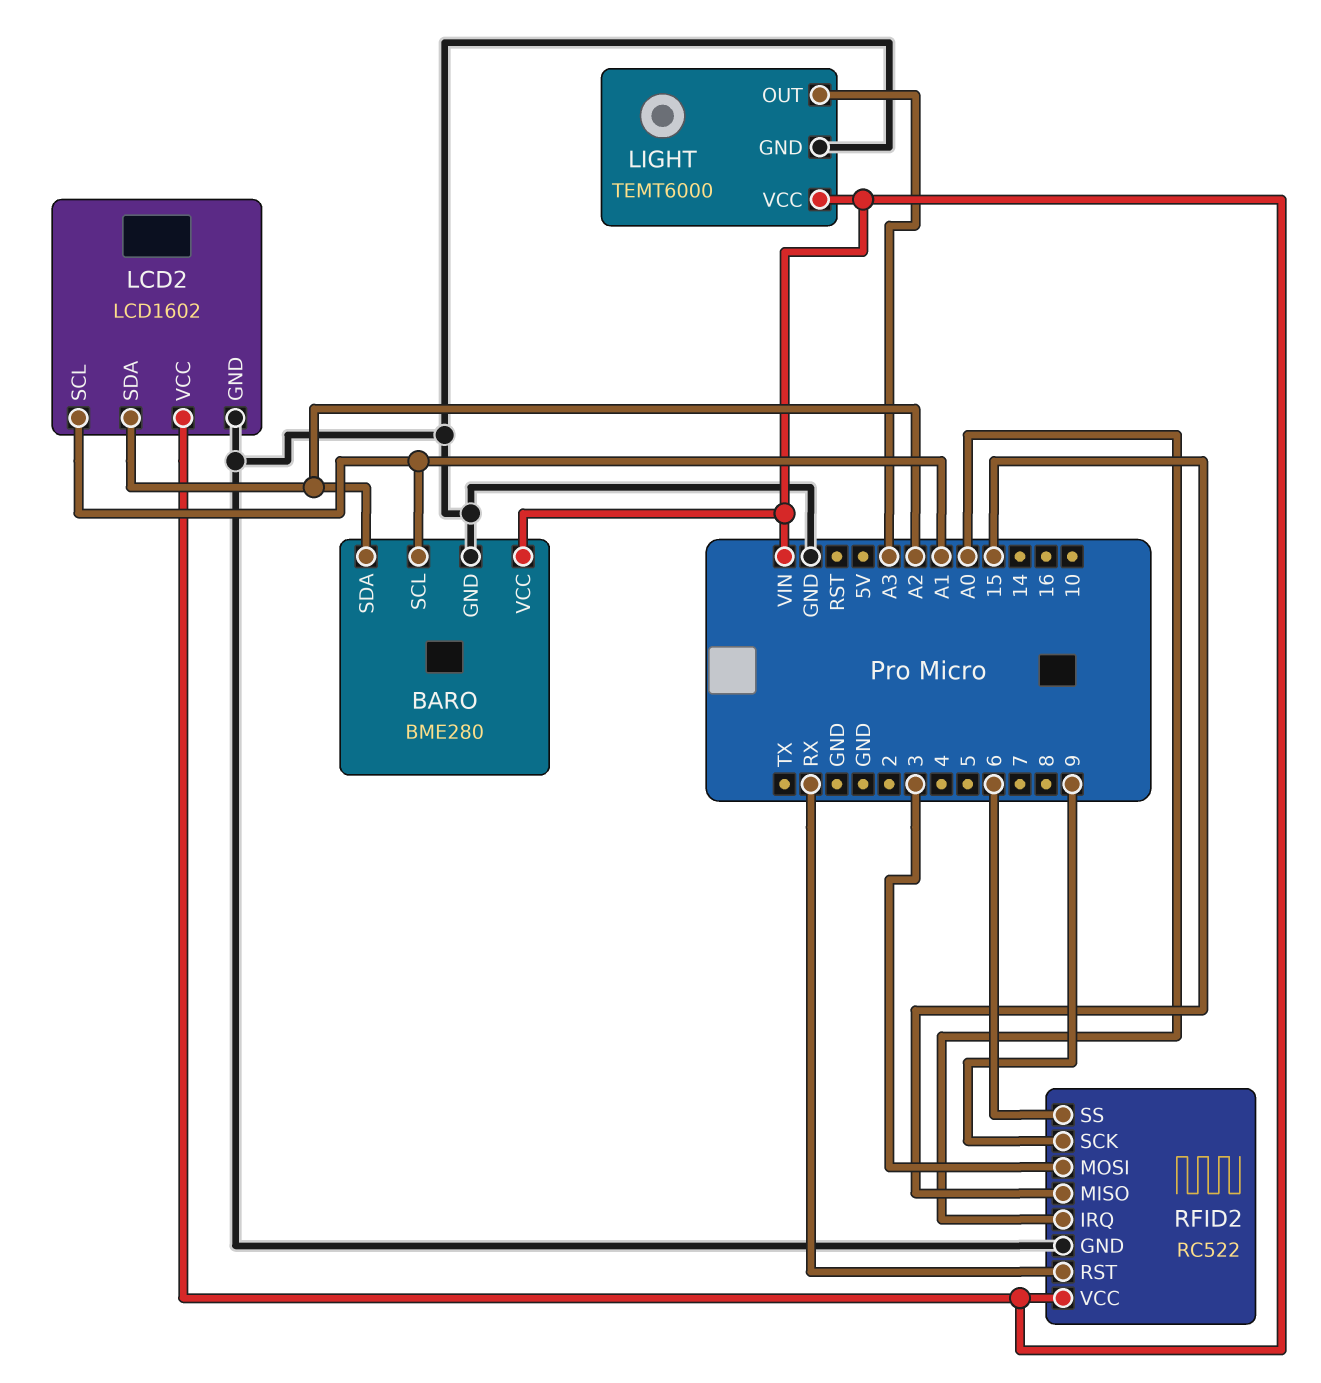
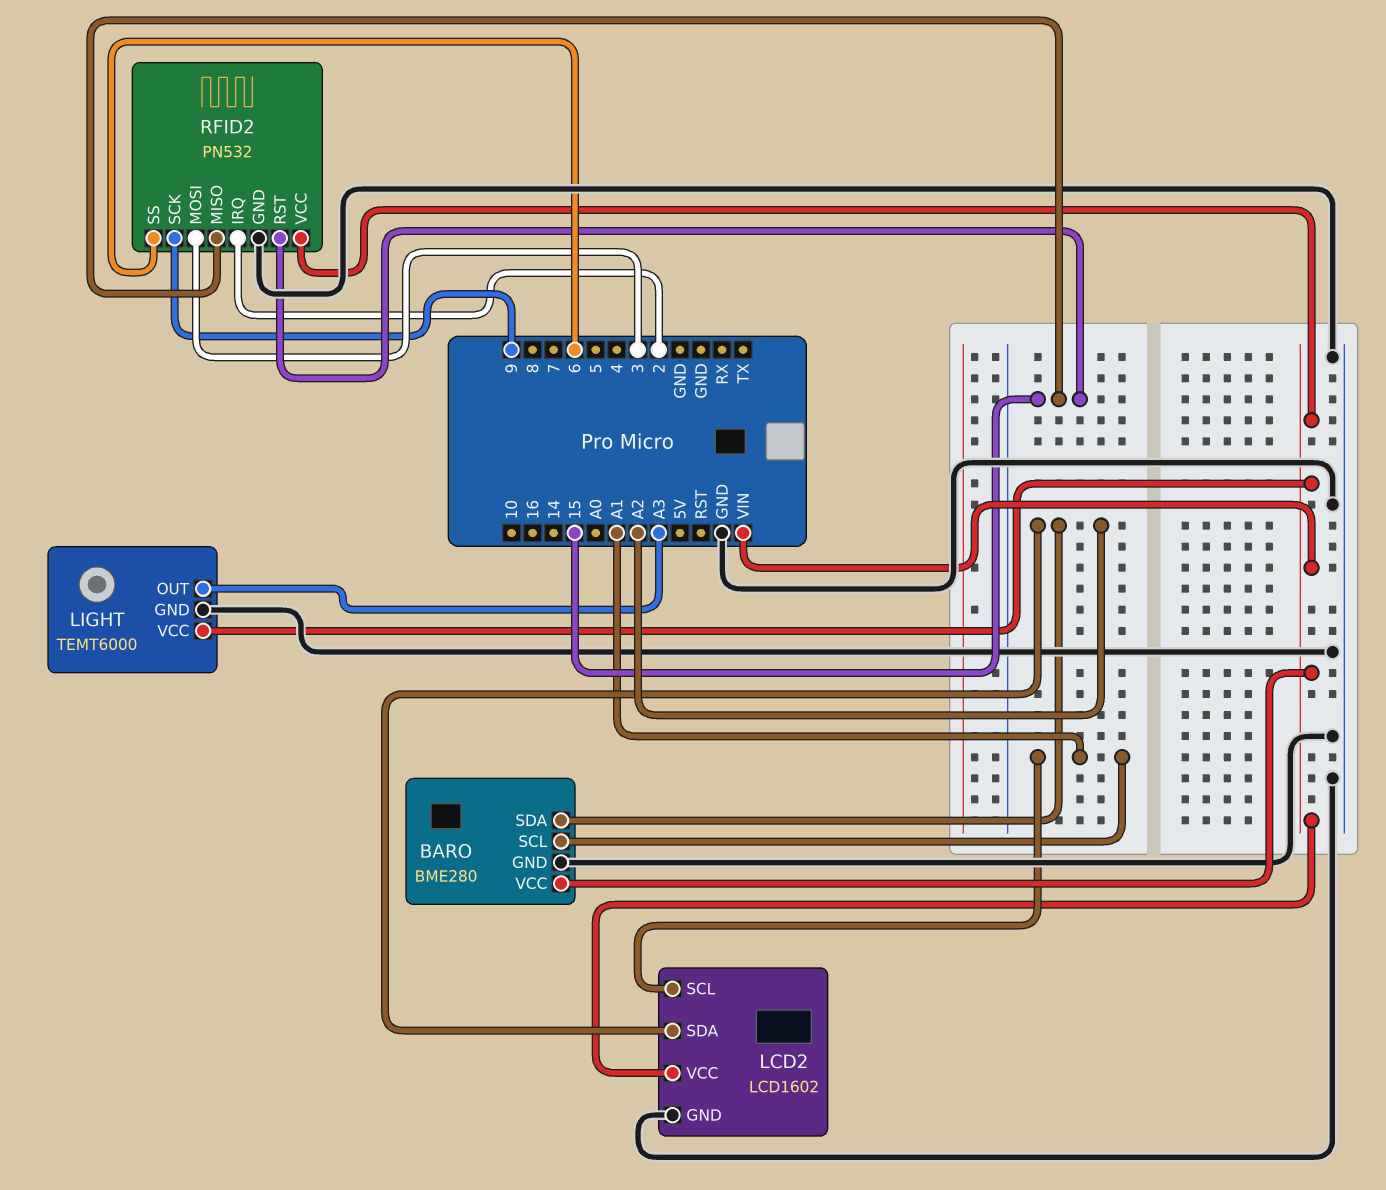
RFID2: RC522 -> PN532
RFID2 pin IRQ: A0 -> 2
RFID2 pin RST: RX -> 15

